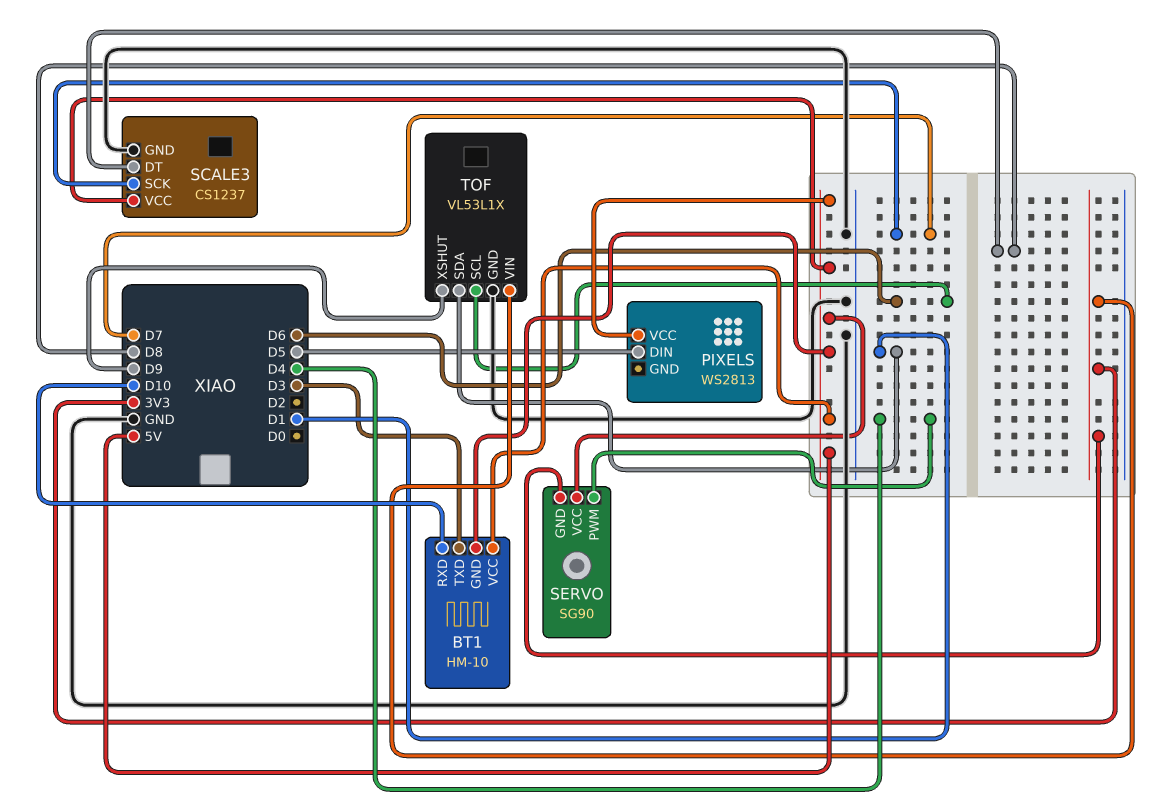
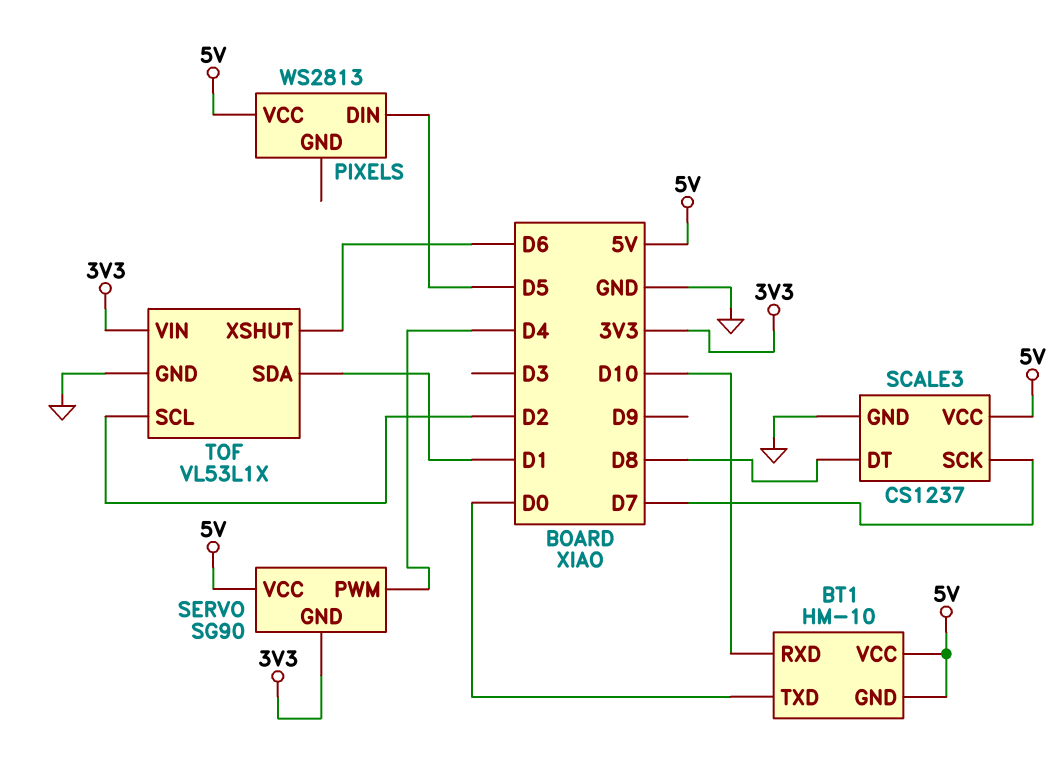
BT1 pin TXD: D3 -> D0
TOF pin SCL: D6 -> D2
TOF pin XSHUT: D9 -> D6

